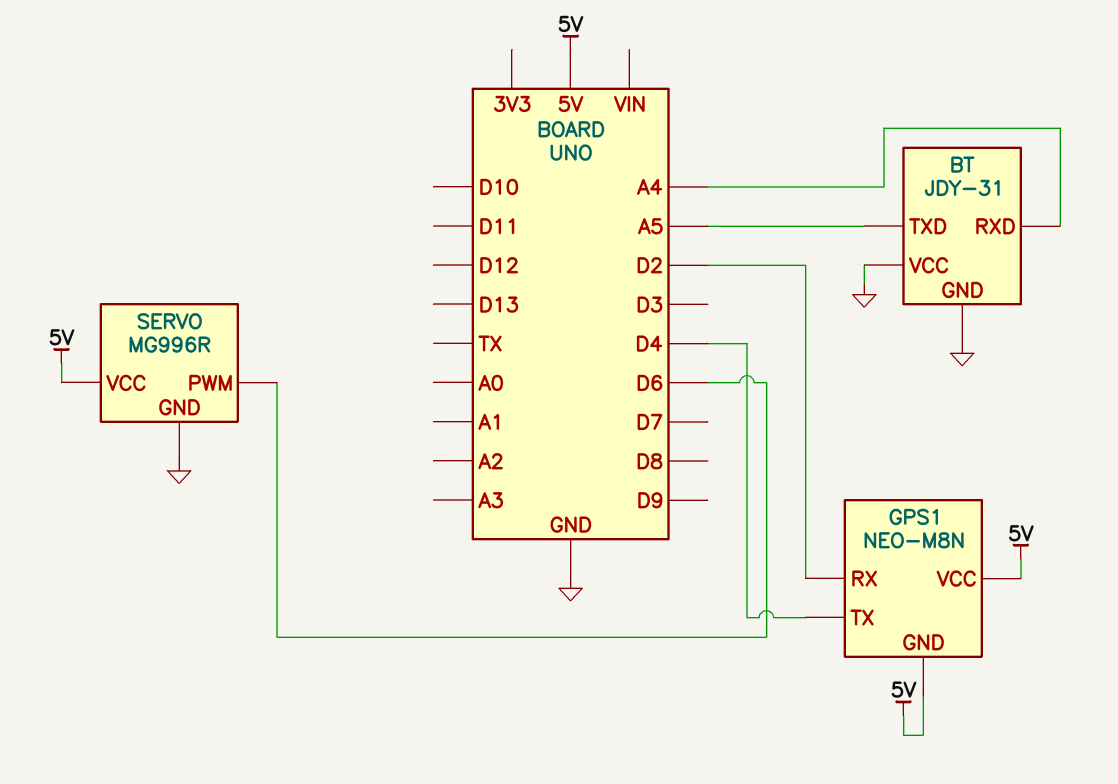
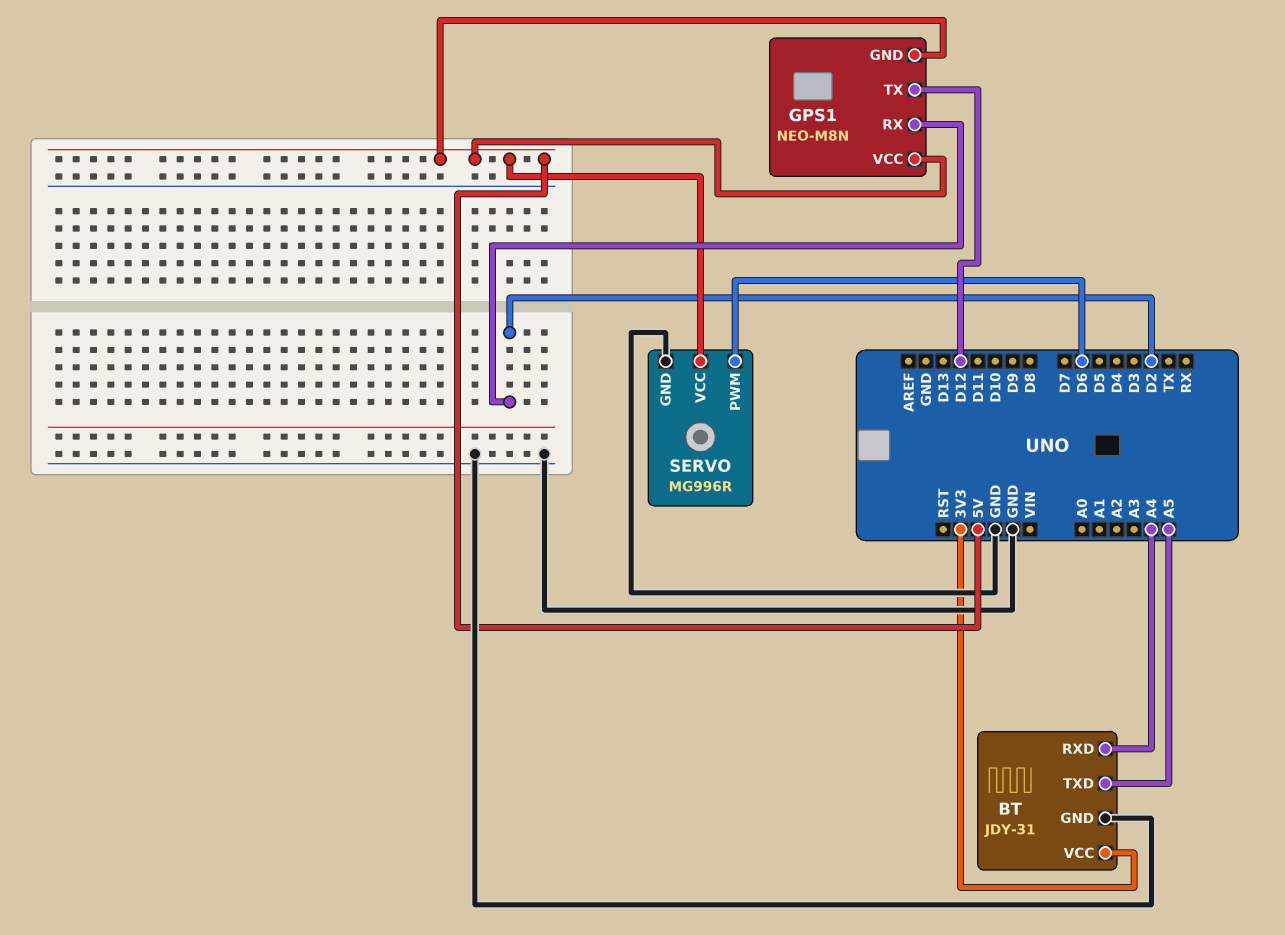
BT pin VCC: GND -> 3V3
GPS1 pin TX: D4 -> D12

